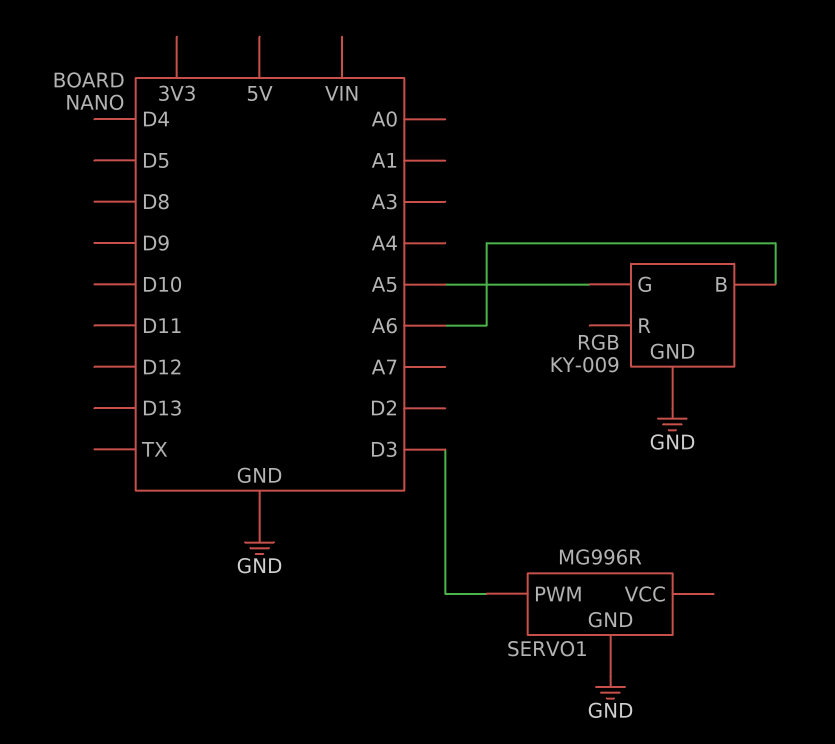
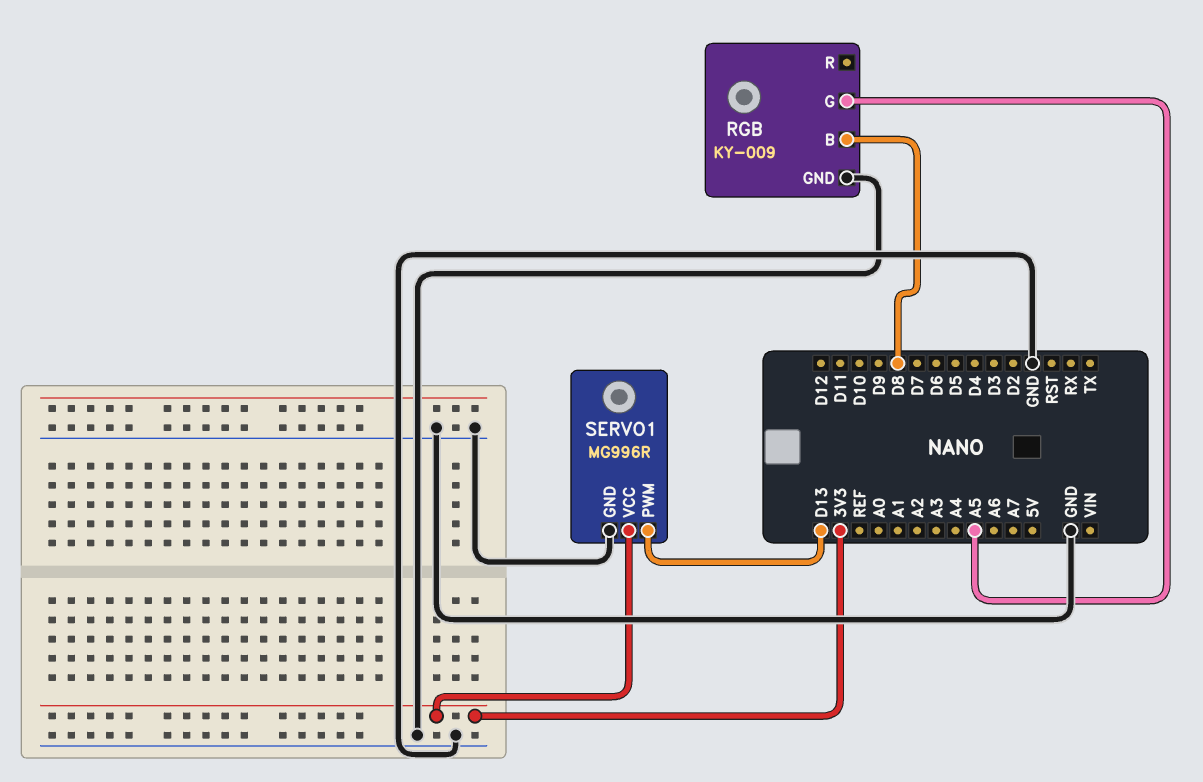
RGB pin B: A6 -> D8
SERVO1 pin PWM: D3 -> D13
SERVO1 pin VCC: none -> 3V3

